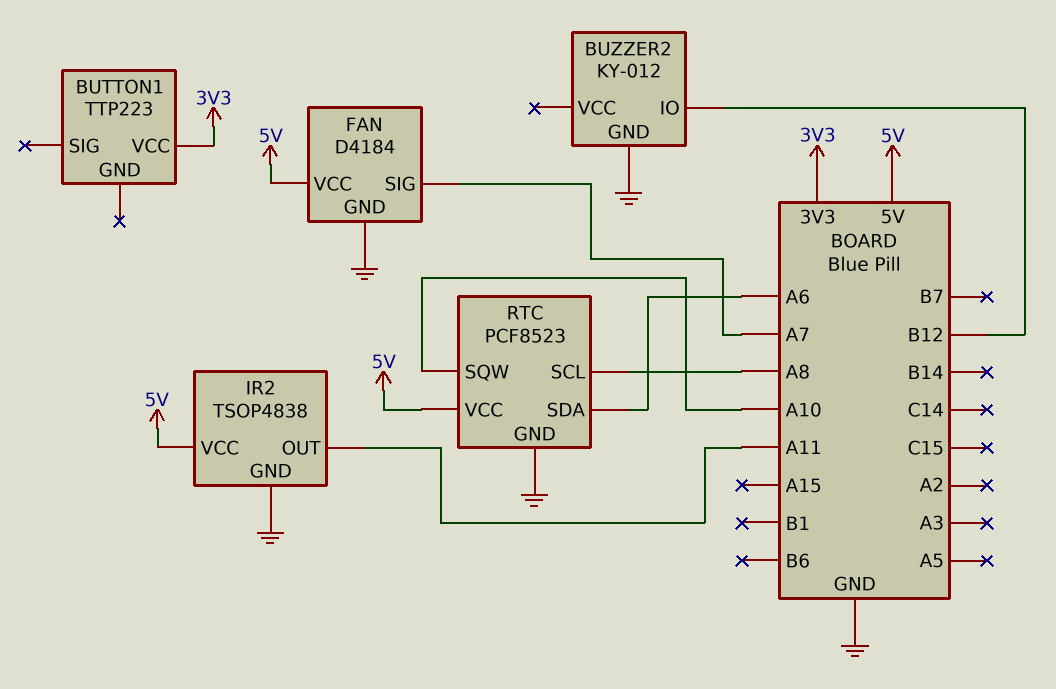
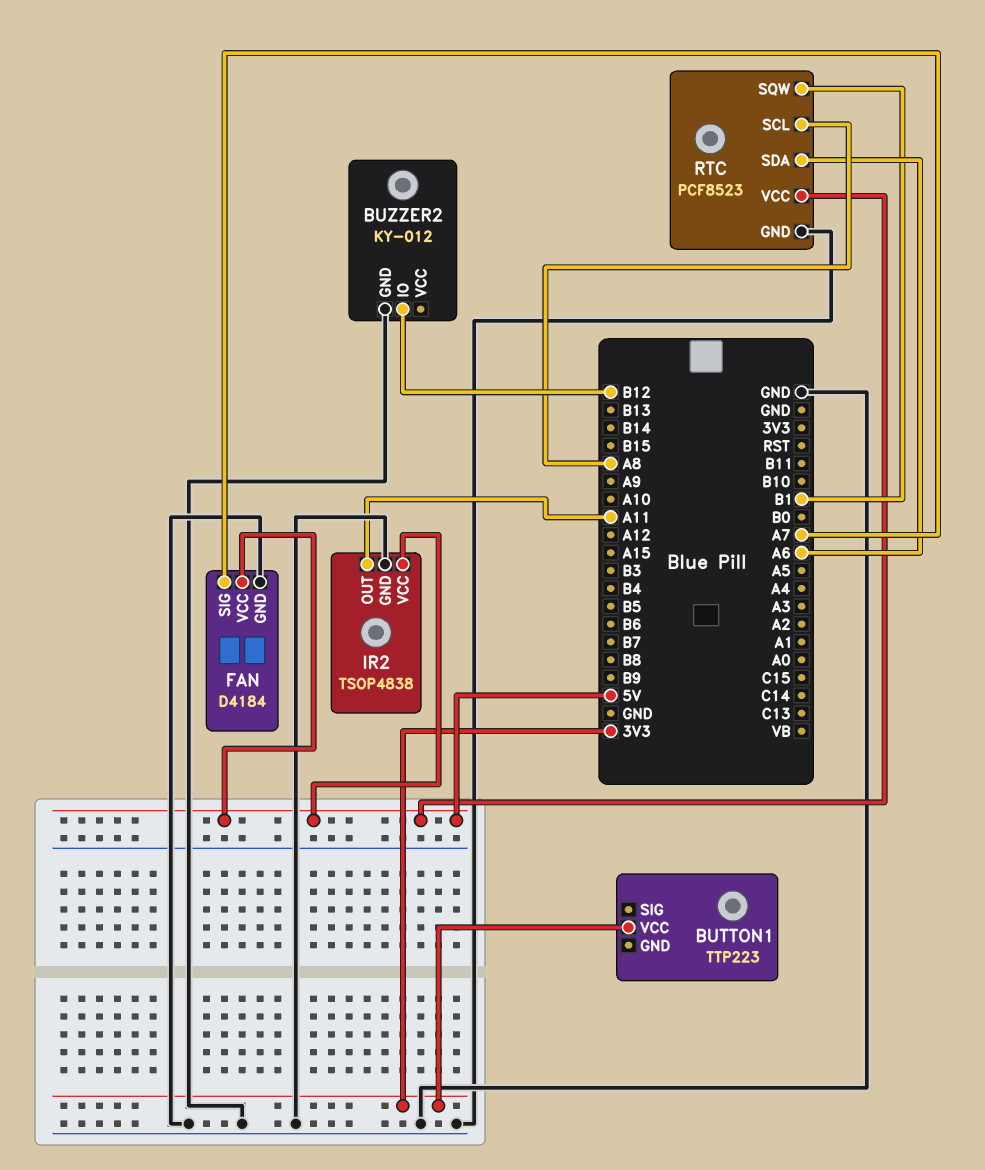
RTC pin SQW: A10 -> B1

